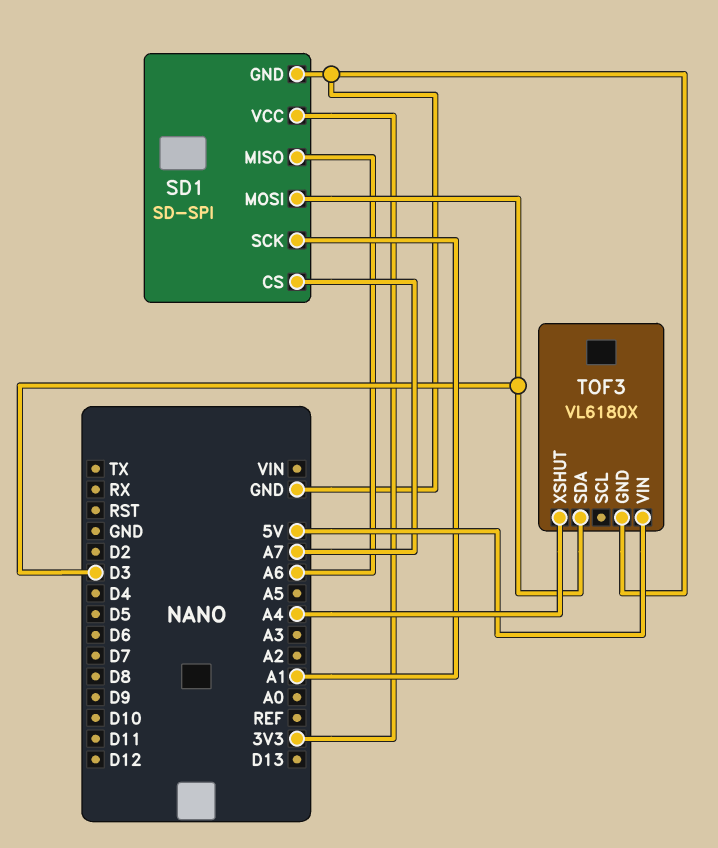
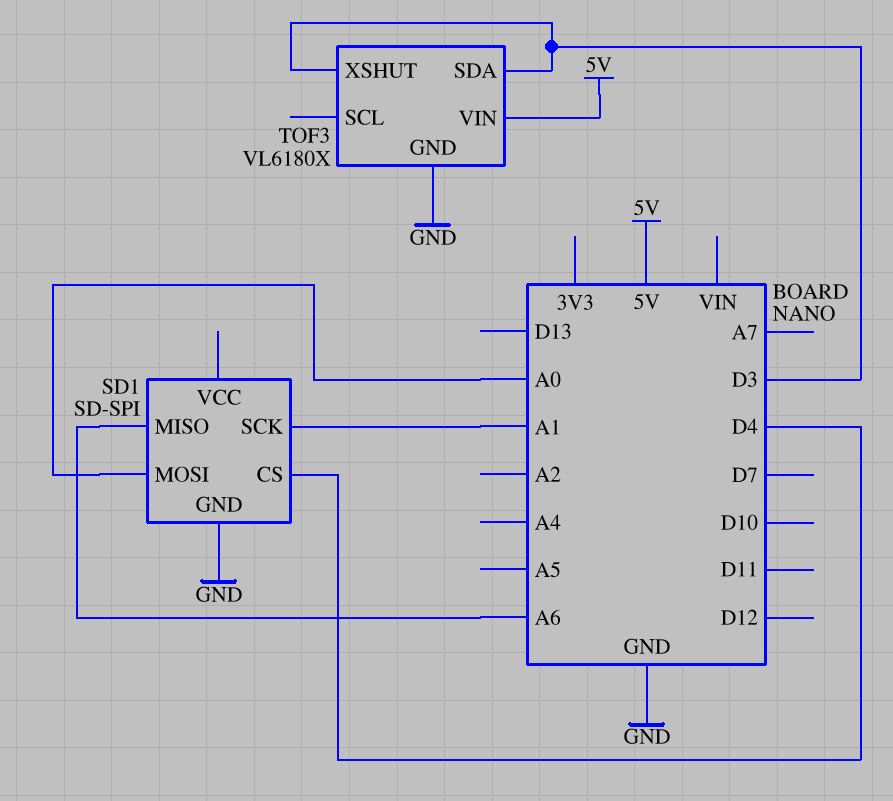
SD1 pin CS: A7 -> D4
SD1 pin MOSI: D3 -> A0
SD1 pin VCC: 3V3 -> none
TOF3 pin XSHUT: A4 -> D3

